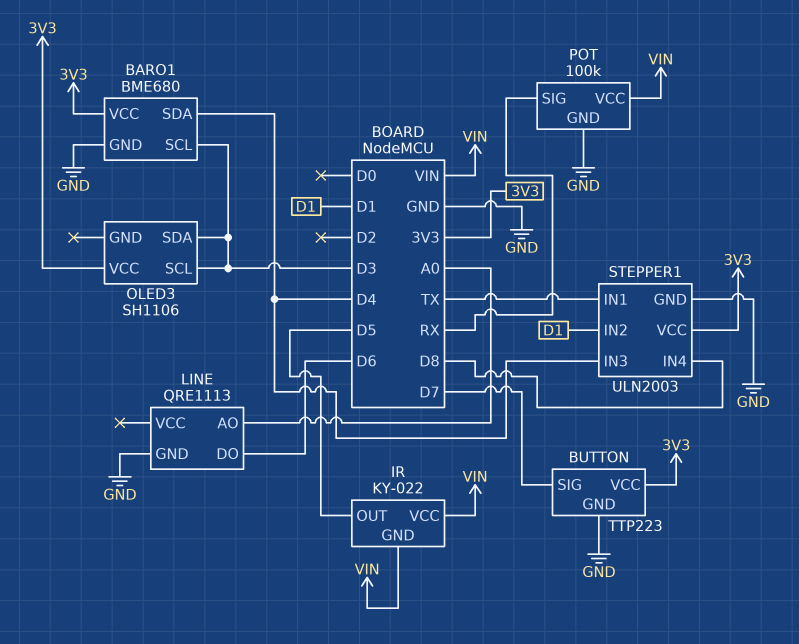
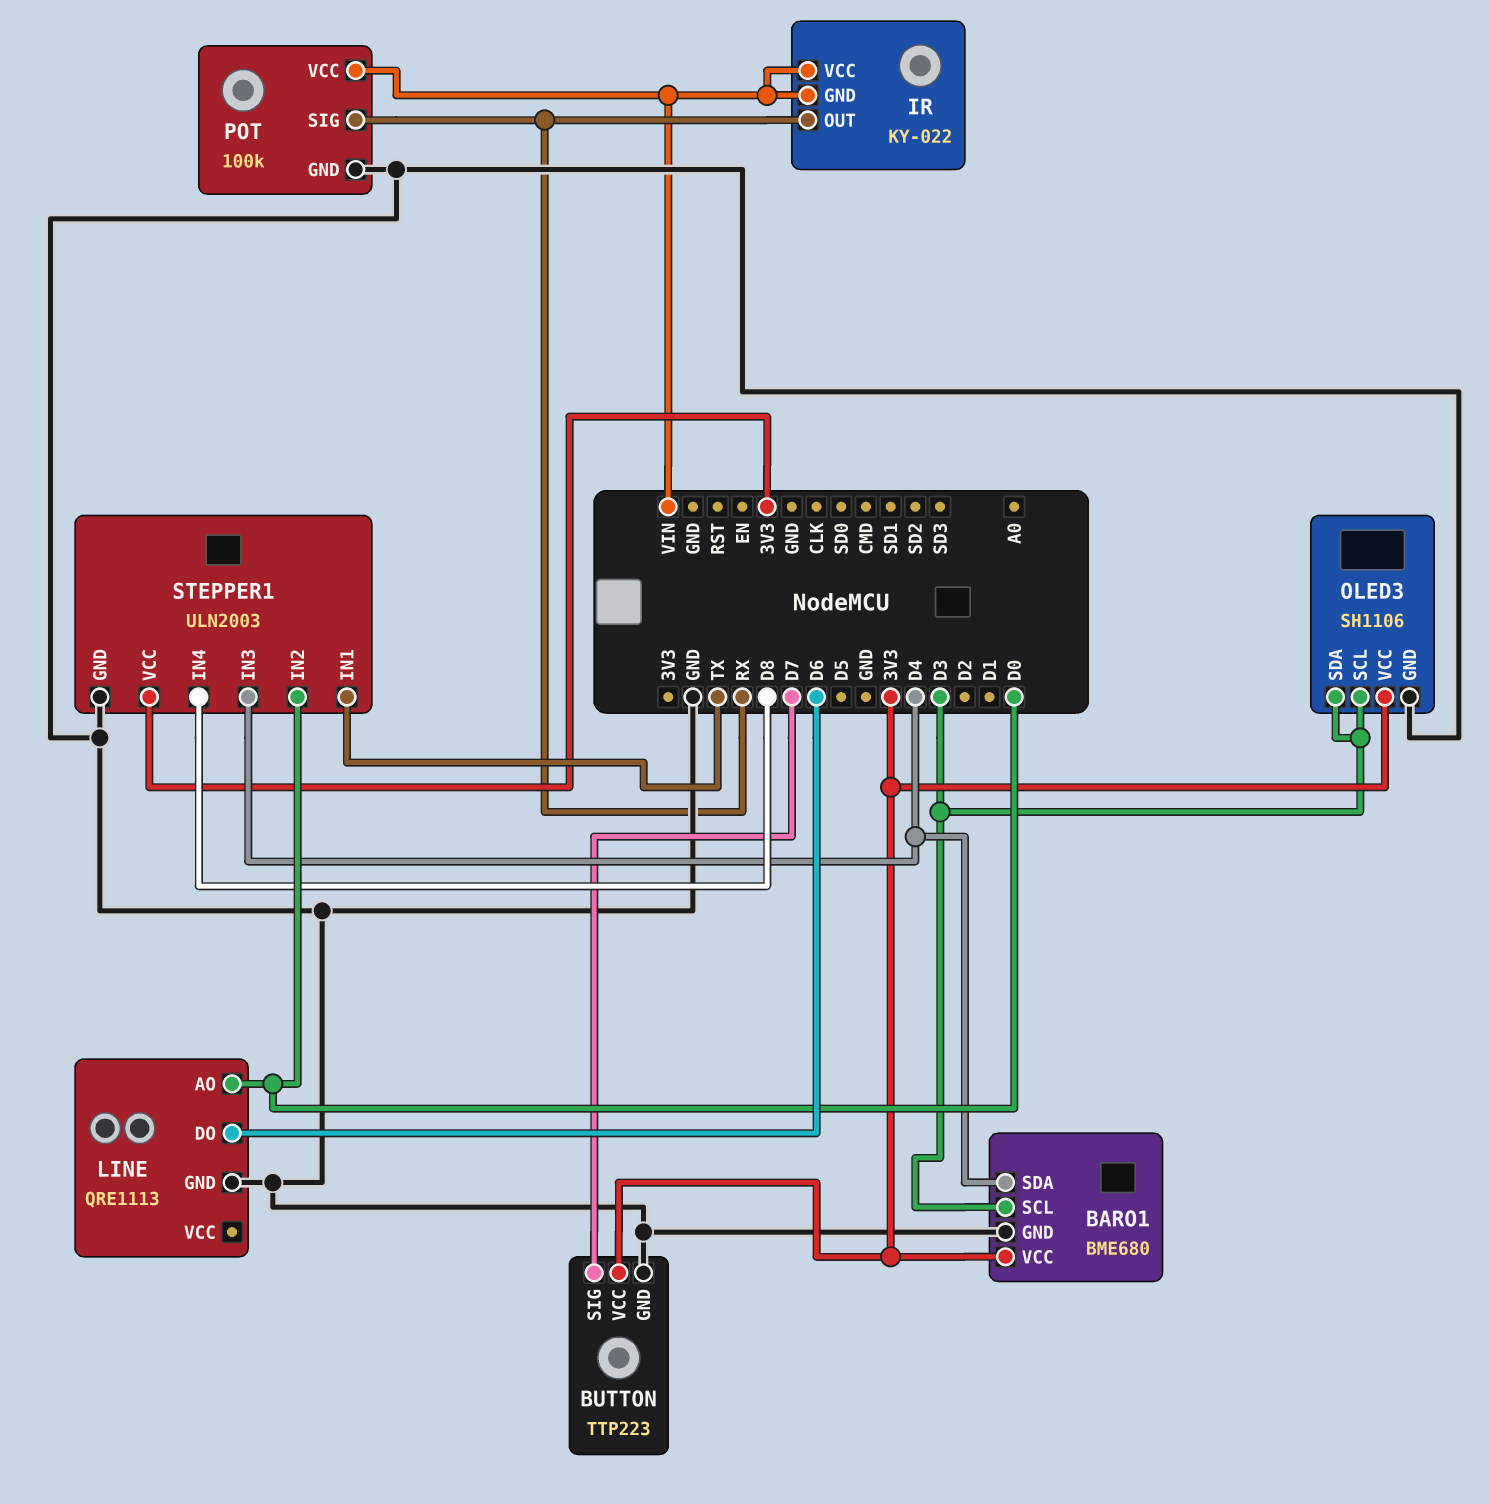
IR pin OUT: D5 -> RX
LINE pin AO: A0 -> D0
OLED3 pin GND: none -> GND
STEPPER1 pin IN2: D1 -> D0

